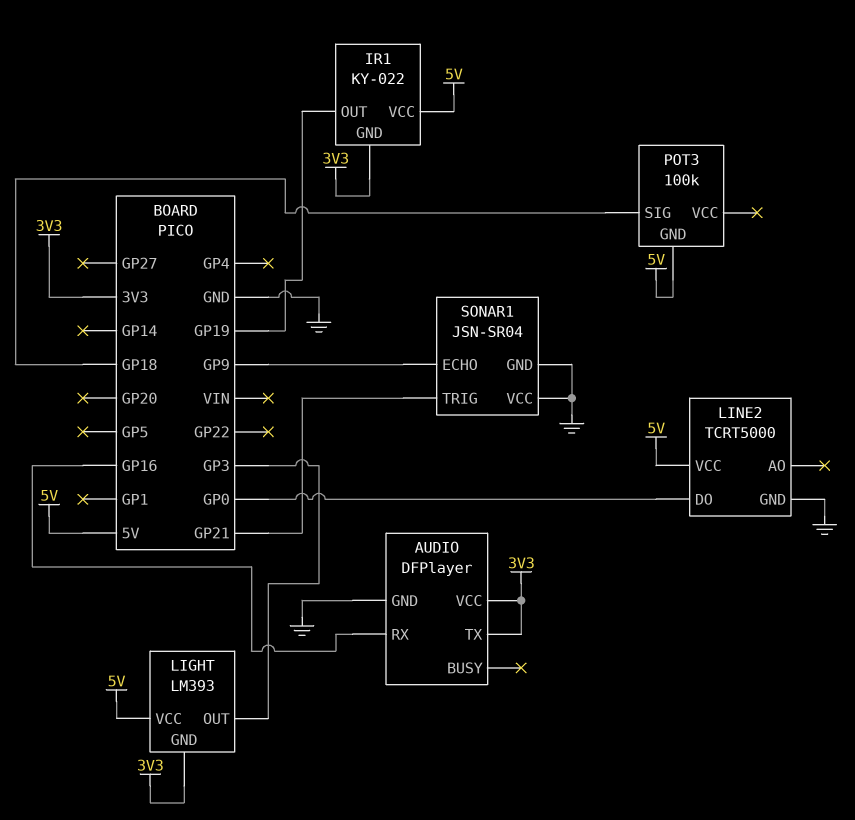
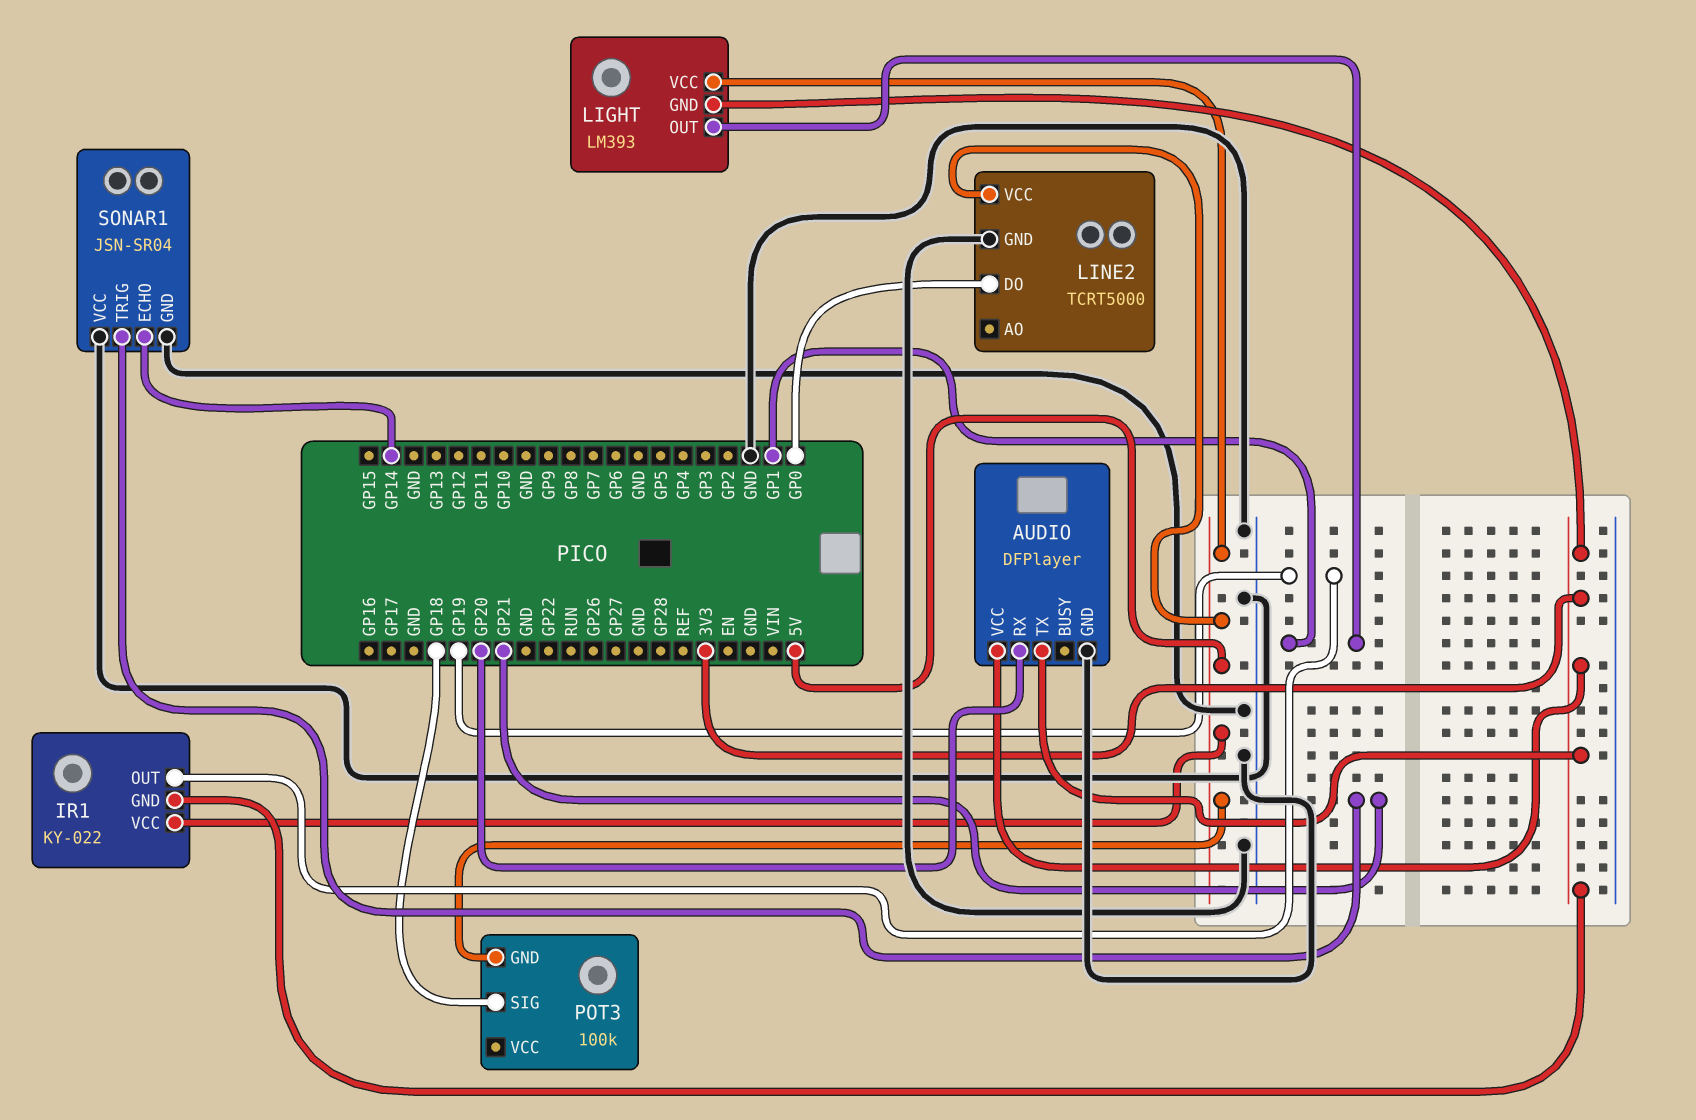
AUDIO pin RX: GP16 -> GP20
LIGHT pin OUT: GP3 -> GP1
SONAR1 pin ECHO: GP9 -> GP14

